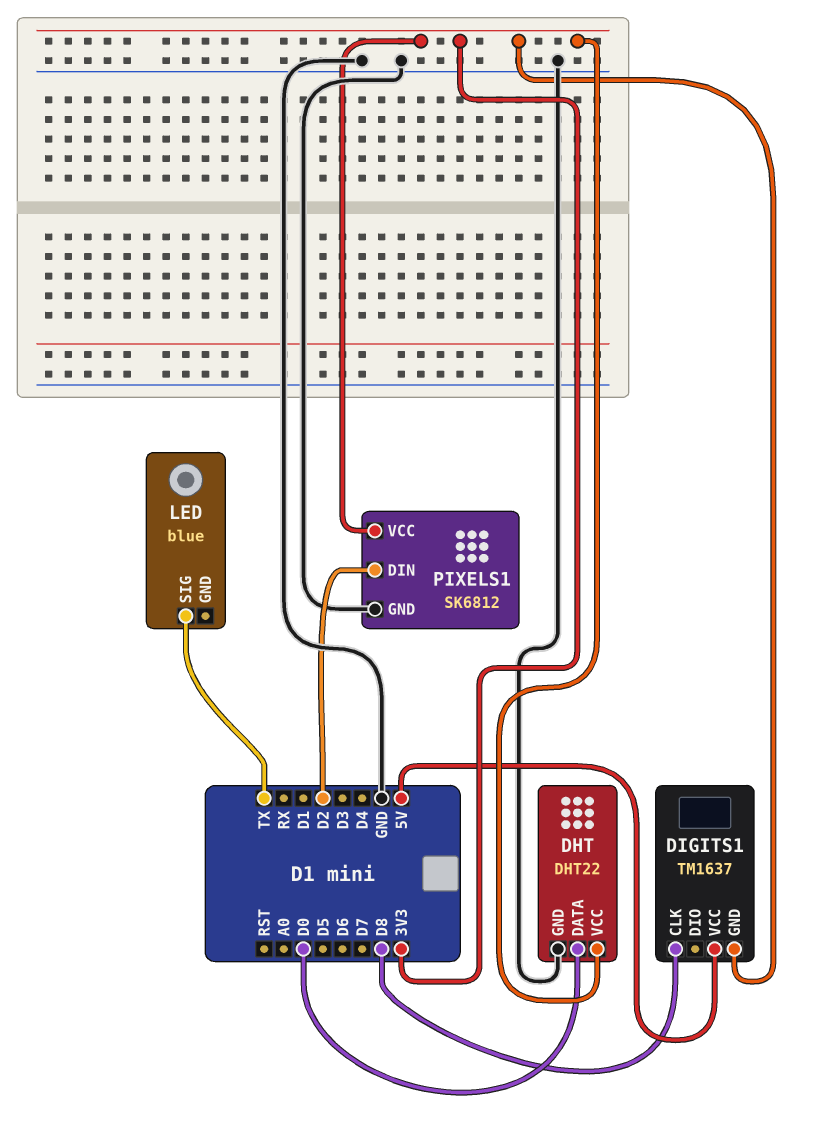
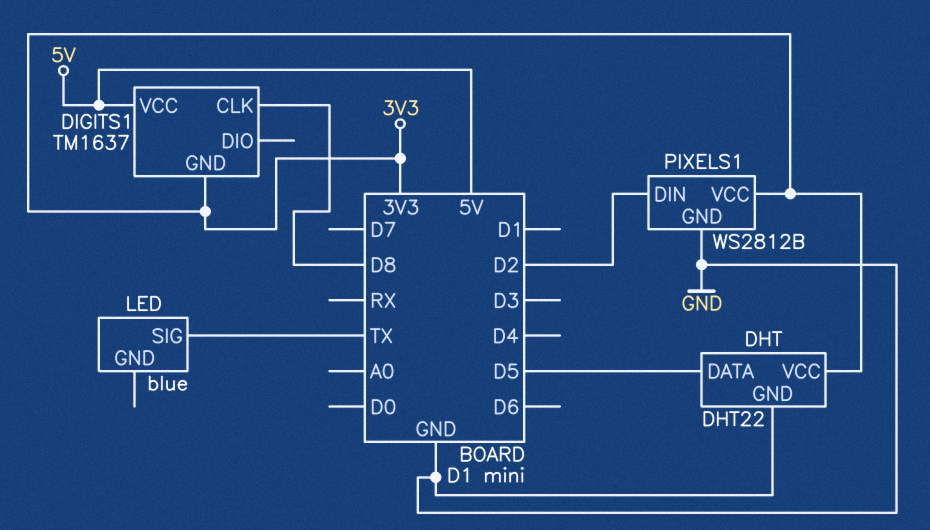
DHT pin DATA: D0 -> D5
PIXELS1: SK6812 -> WS2812B

